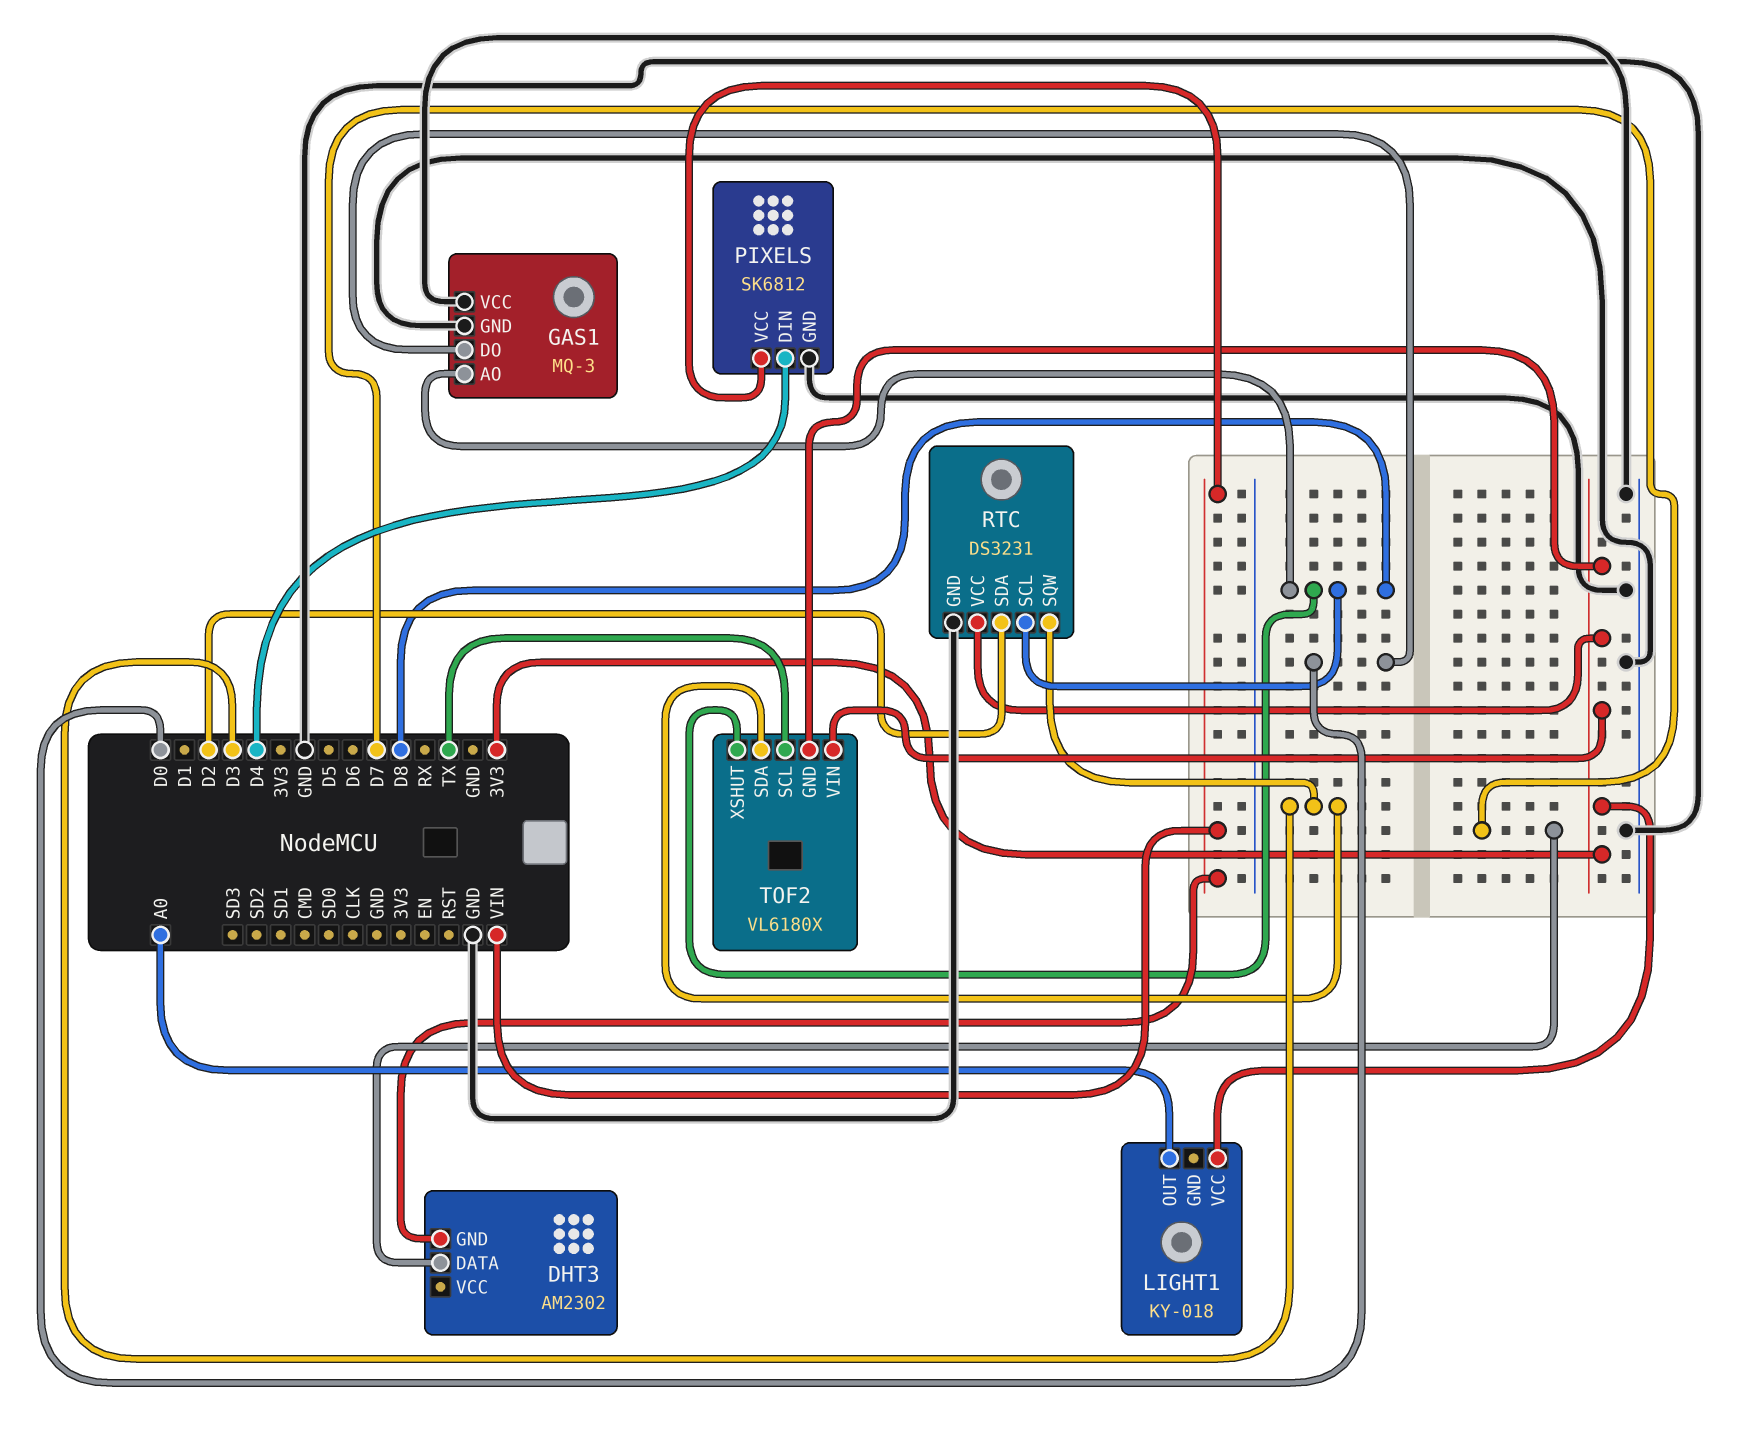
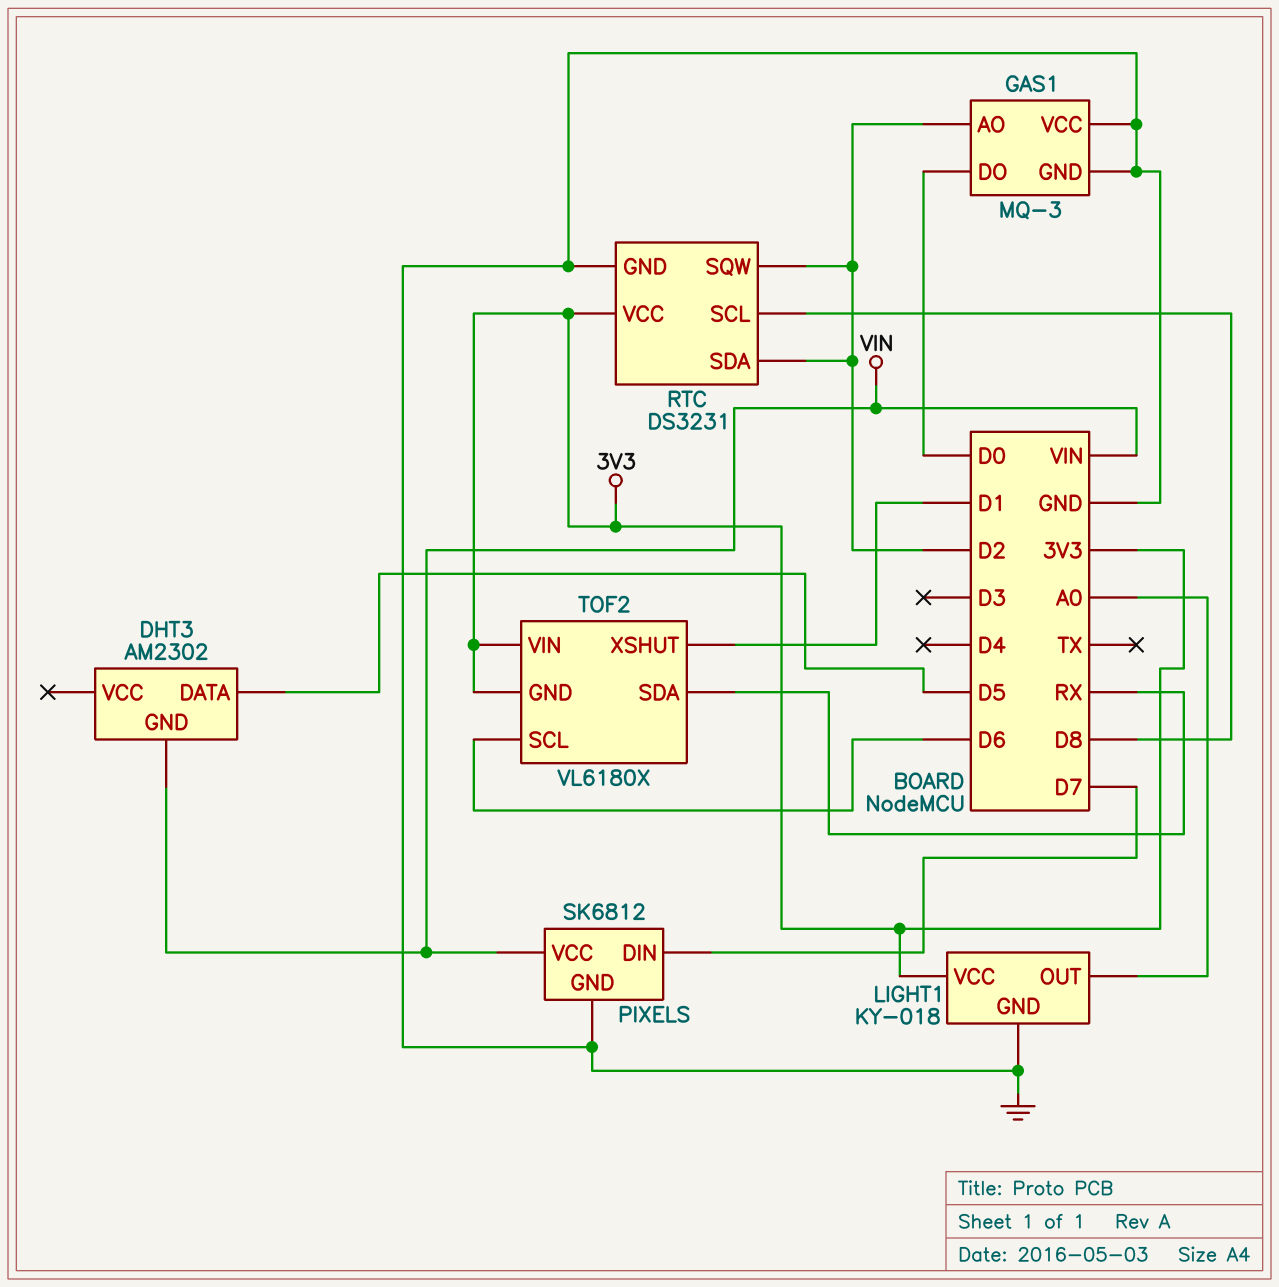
DHT3 pin DATA: D7 -> D5
GAS1 pin AO: D8 -> D2
LIGHT1 pin GND: none -> GND
PIXELS pin DIN: D4 -> D7
RTC pin SQW: D3 -> D2
TOF2 pin SCL: TX -> D6
TOF2 pin SDA: D3 -> RX
TOF2 pin XSHUT: D8 -> D1

